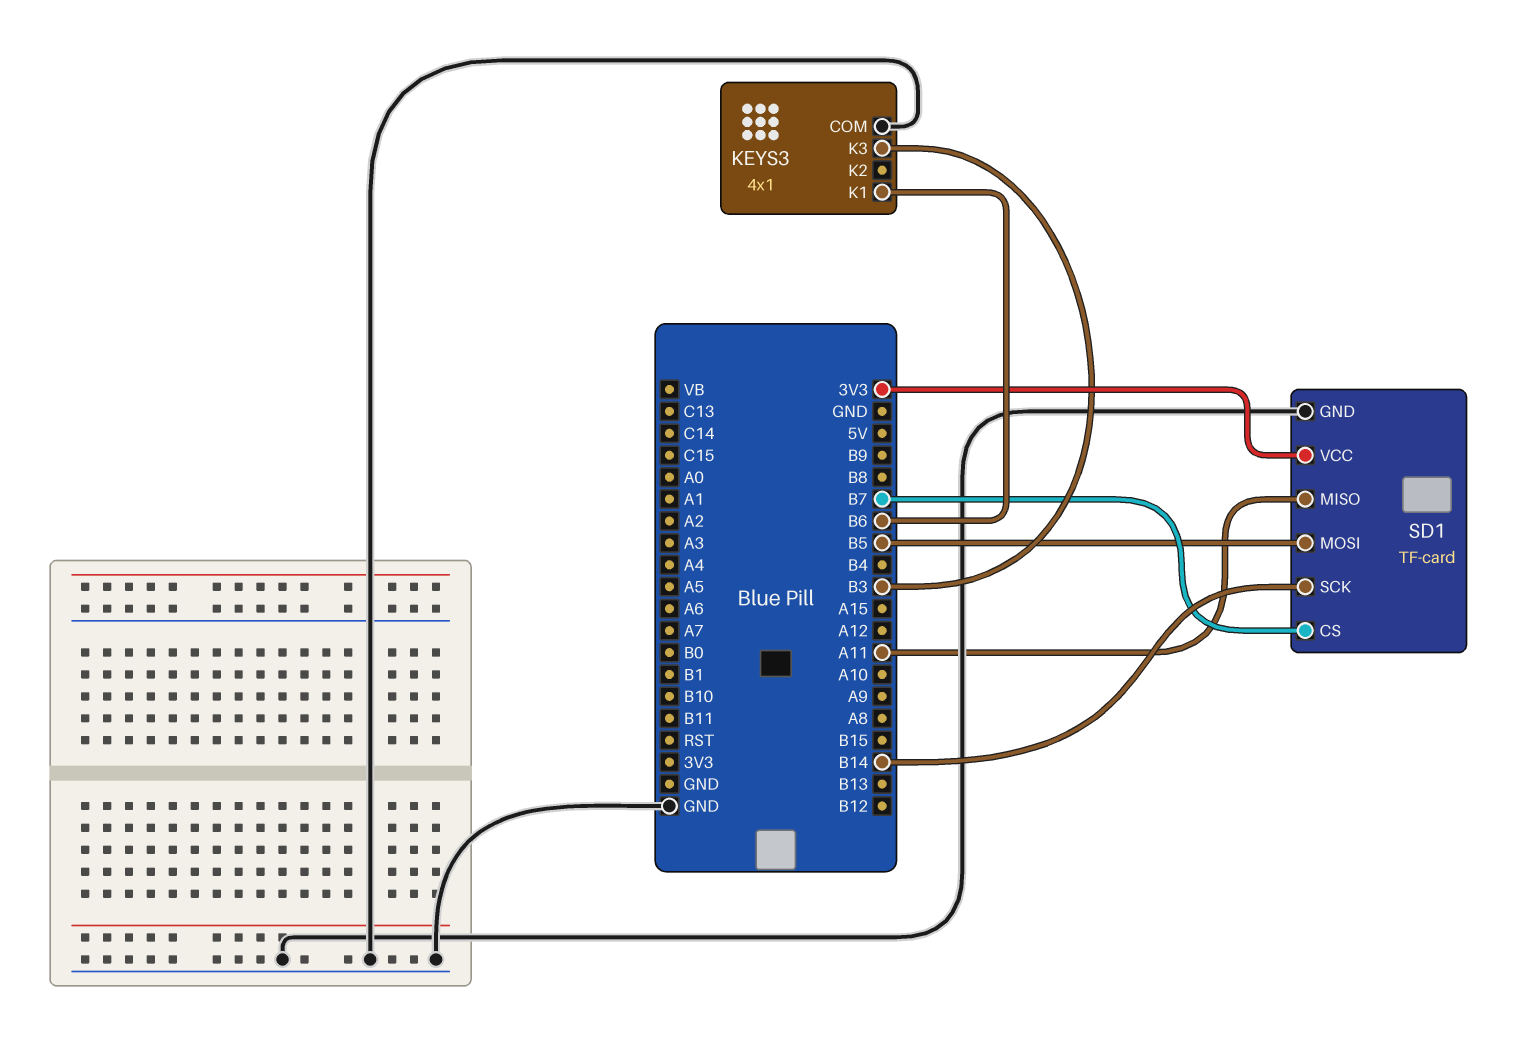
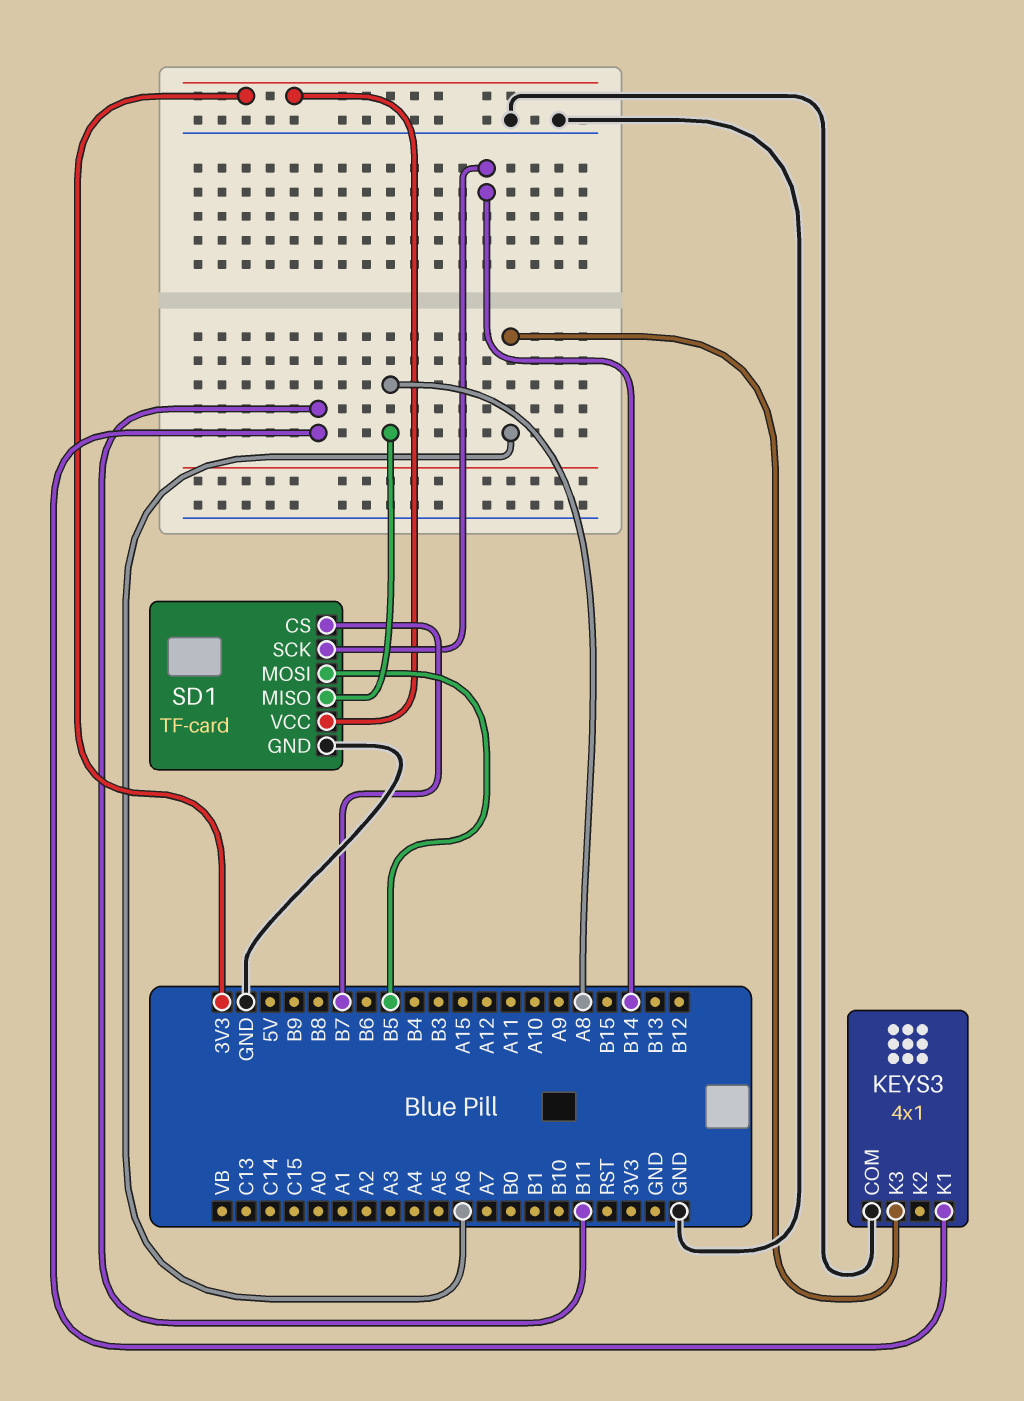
KEYS3 pin K1: B6 -> B11
KEYS3 pin K3: B3 -> A6
SD1 pin MISO: A11 -> A8

